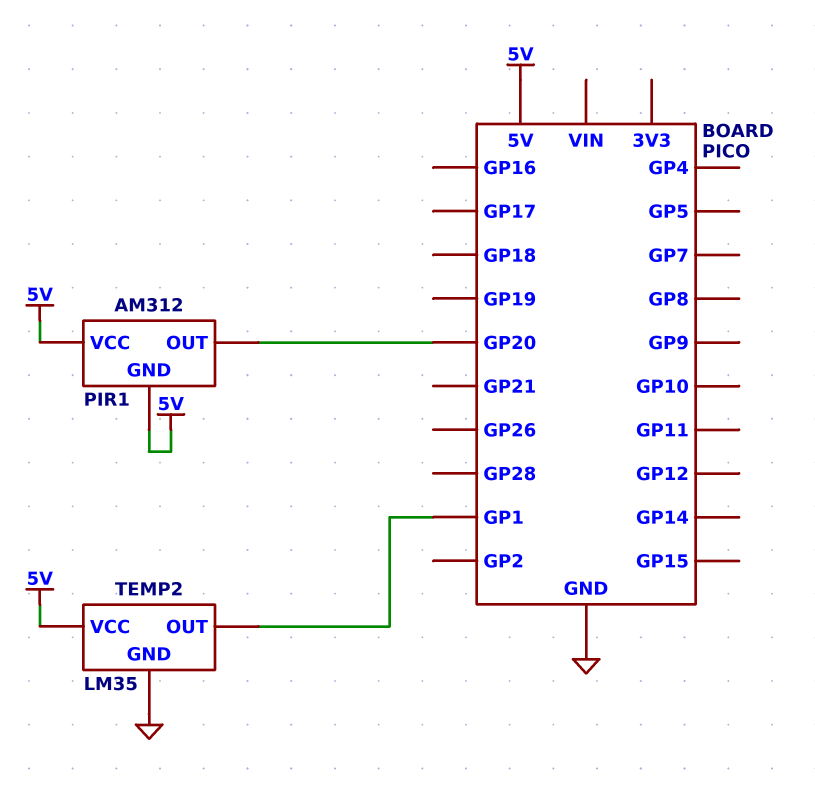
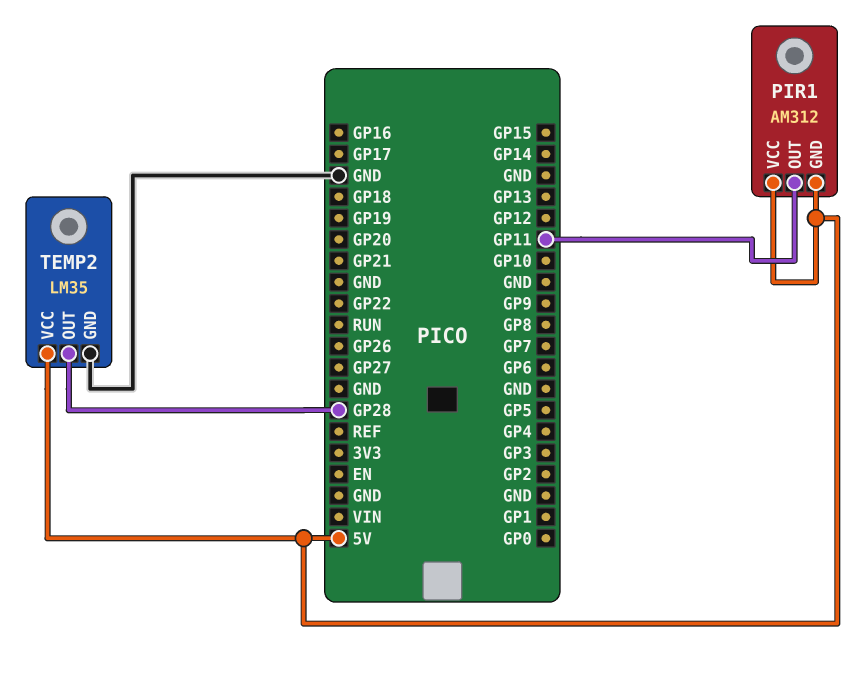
PIR1 pin OUT: GP20 -> GP11
TEMP2 pin OUT: GP1 -> GP28

